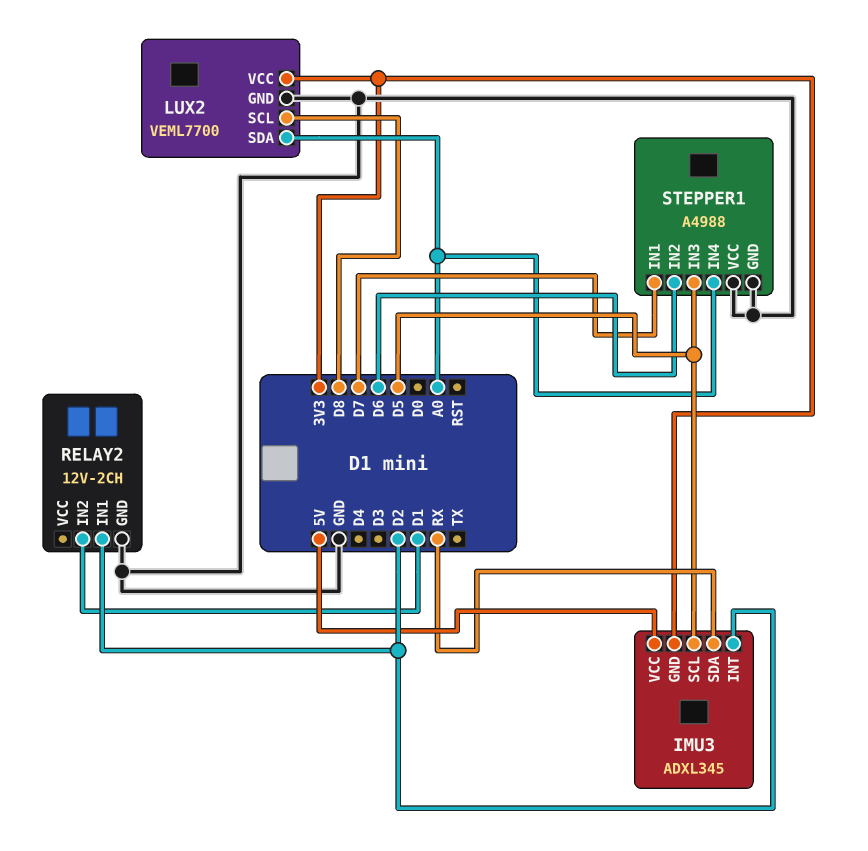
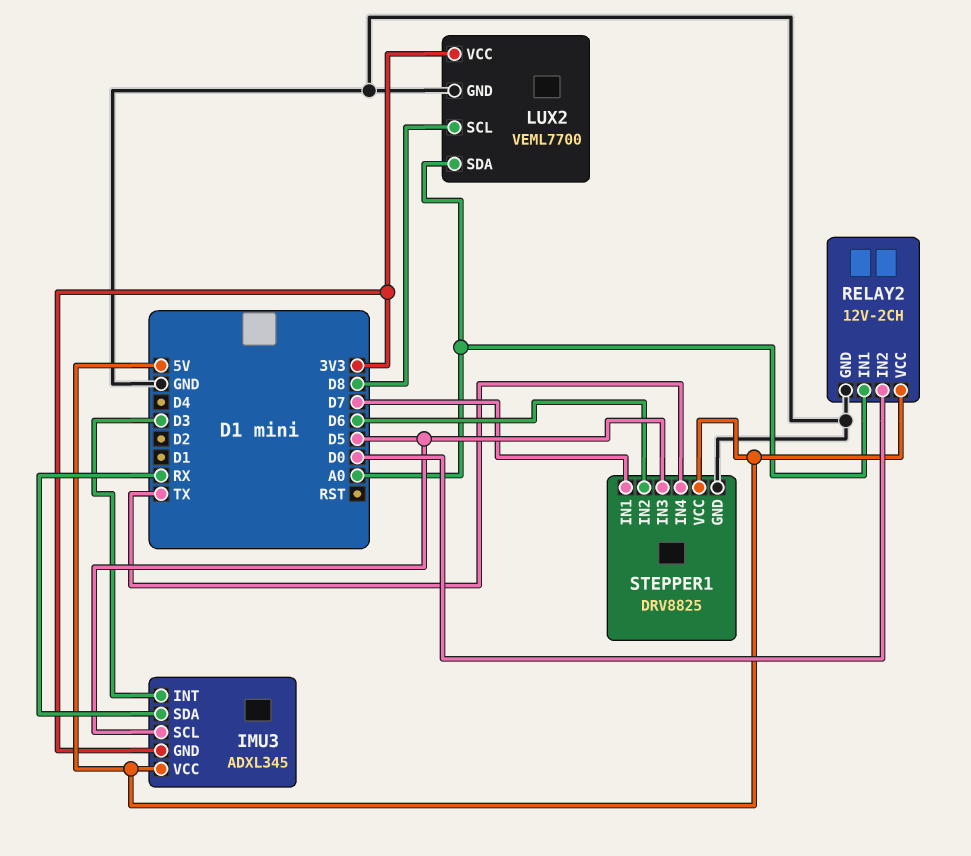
IMU3 pin INT: D2 -> D3
RELAY2 pin IN1: D2 -> A0
RELAY2 pin IN2: D1 -> D0
RELAY2 pin VCC: none -> 5V
STEPPER1: A4988 -> DRV8825
STEPPER1 pin IN4: A0 -> TX
STEPPER1 pin VCC: GND -> 5V

